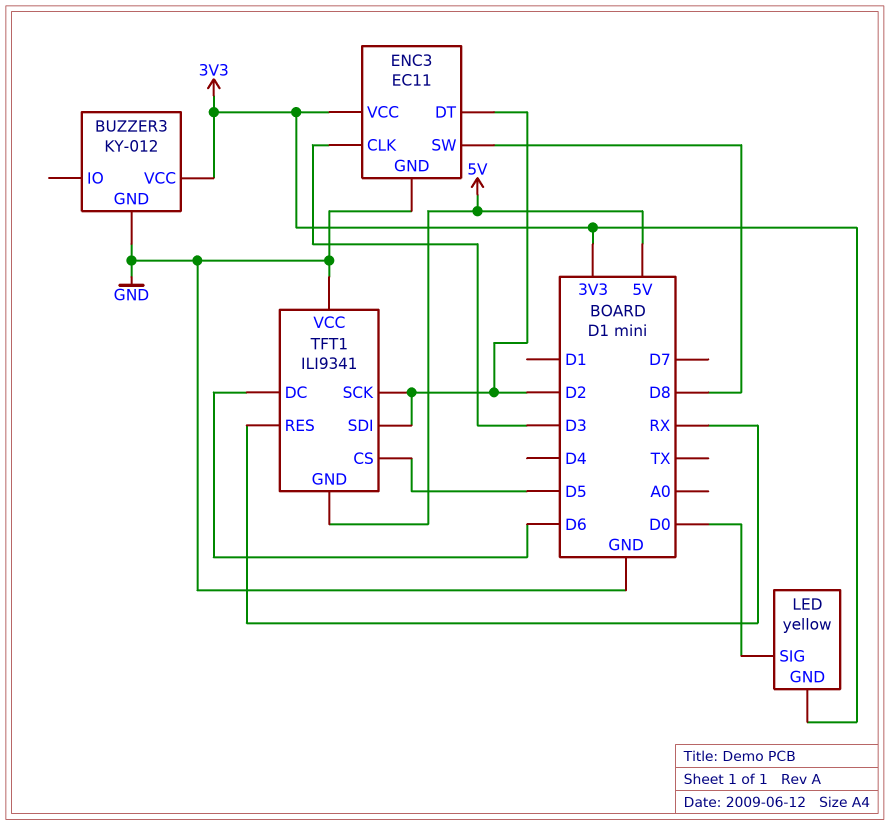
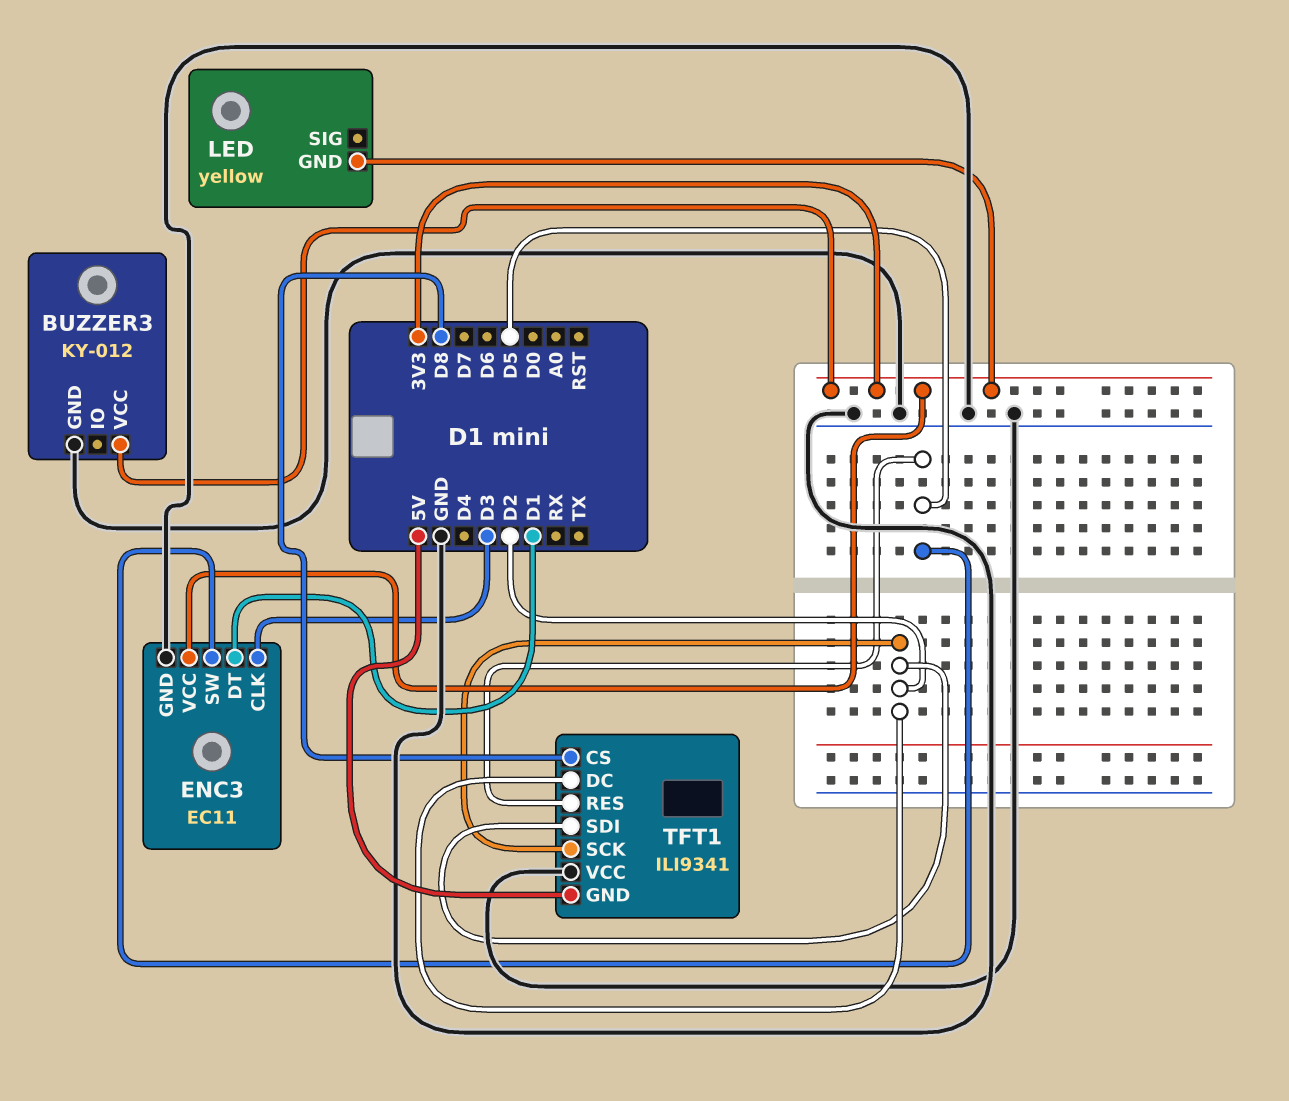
ENC3 pin DT: D2 -> D1
ENC3 pin SW: D8 -> D5
LED pin SIG: D0 -> none
TFT1 pin CS: D5 -> D8
TFT1 pin DC: D6 -> D2
TFT1 pin RES: RX -> D5

